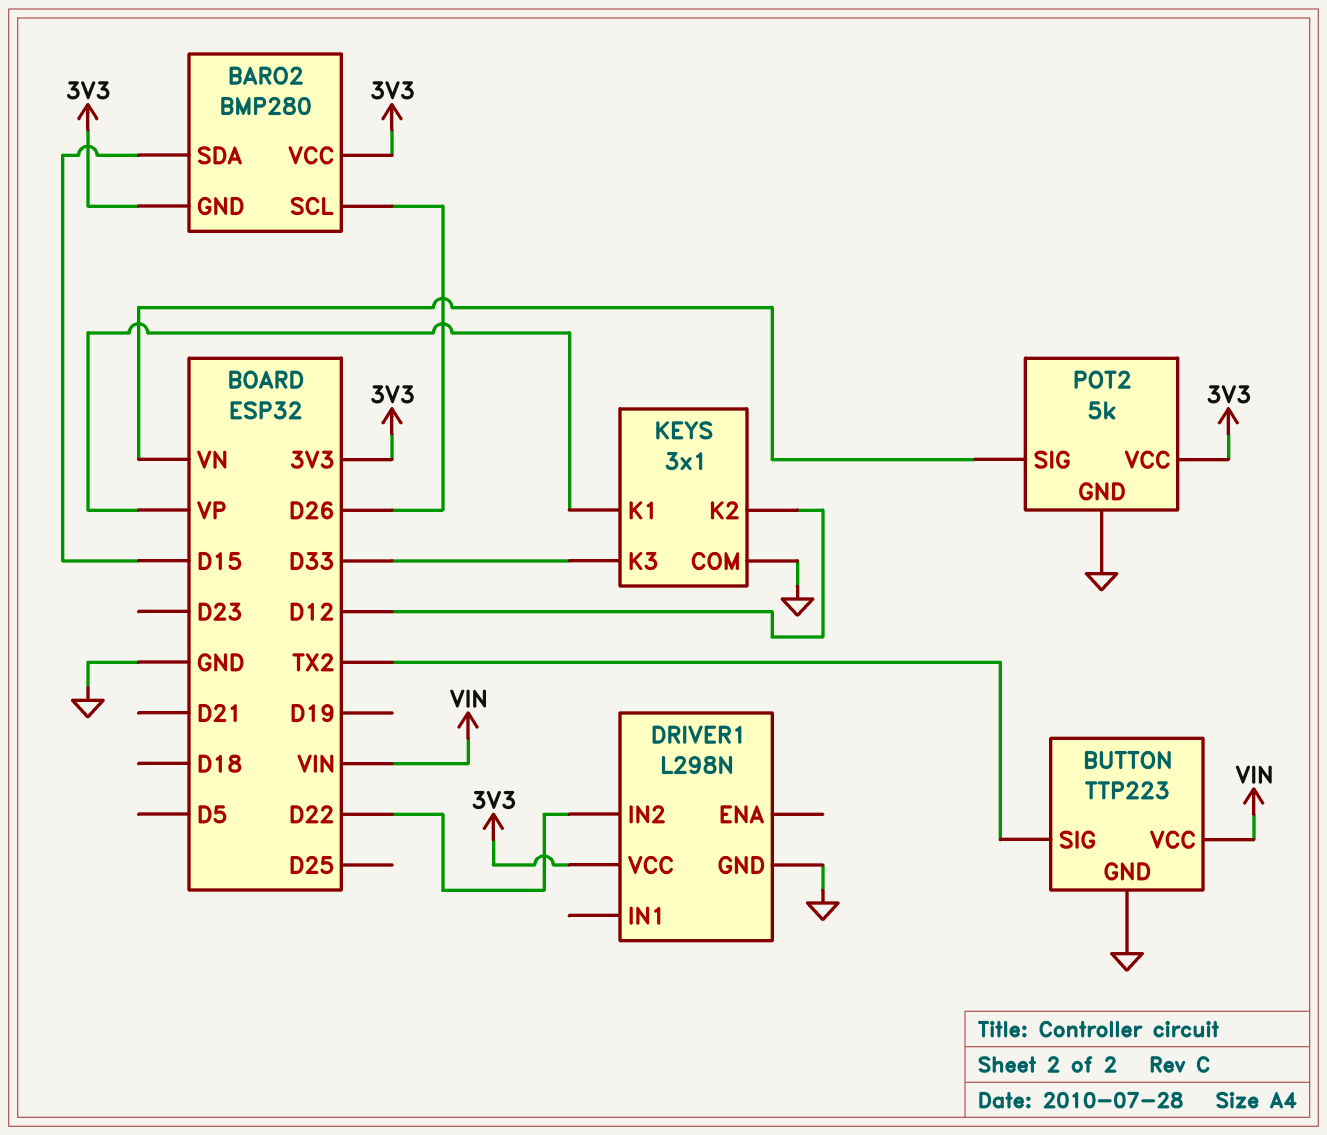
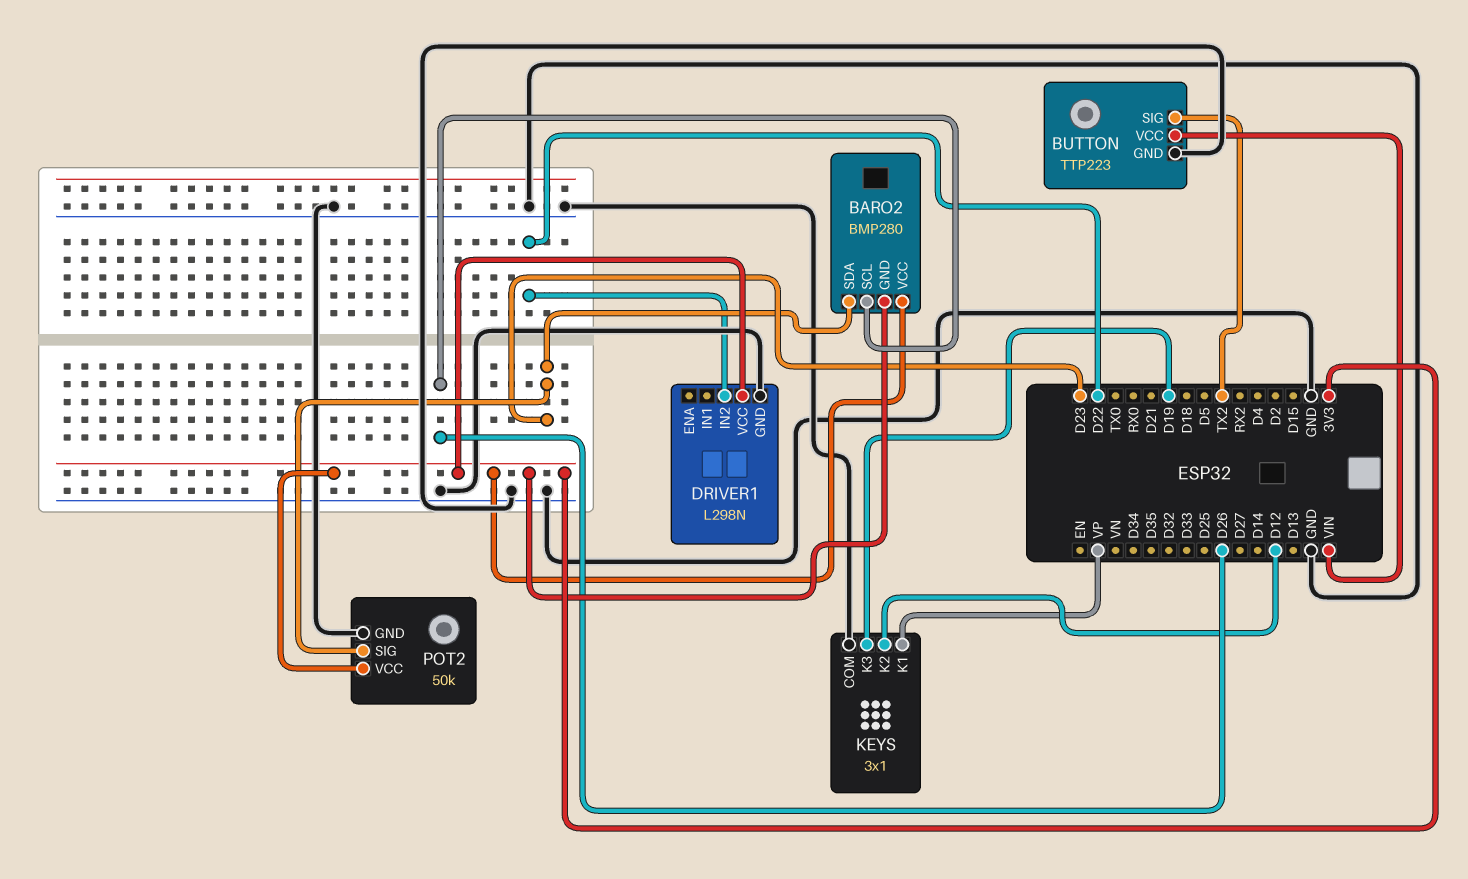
BARO2 pin SDA: D15 -> D23
KEYS pin K3: D33 -> D19
POT2: 5k -> 50k
POT2 pin SIG: VN -> D23

